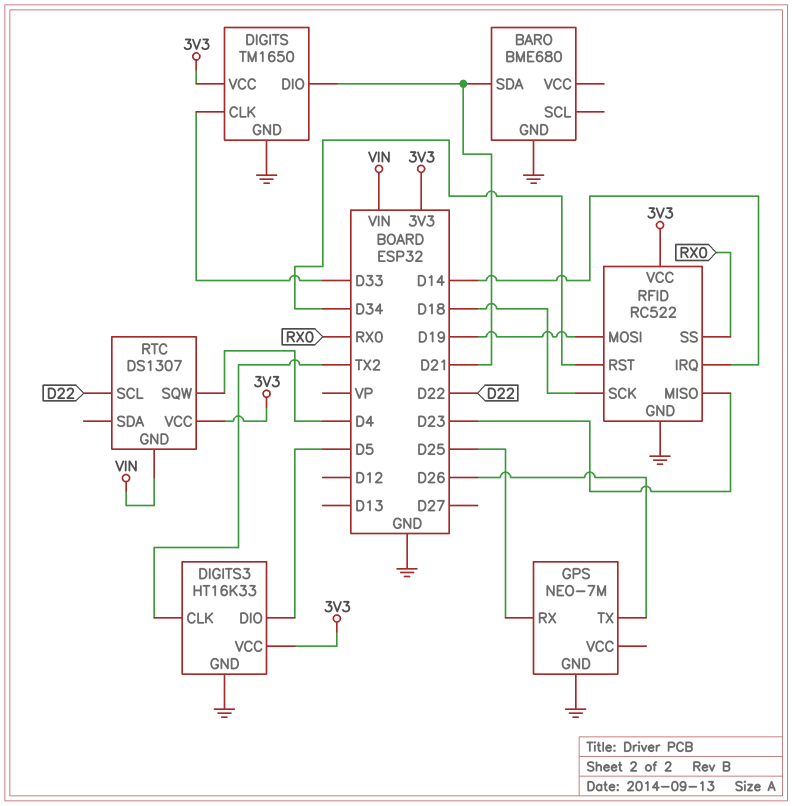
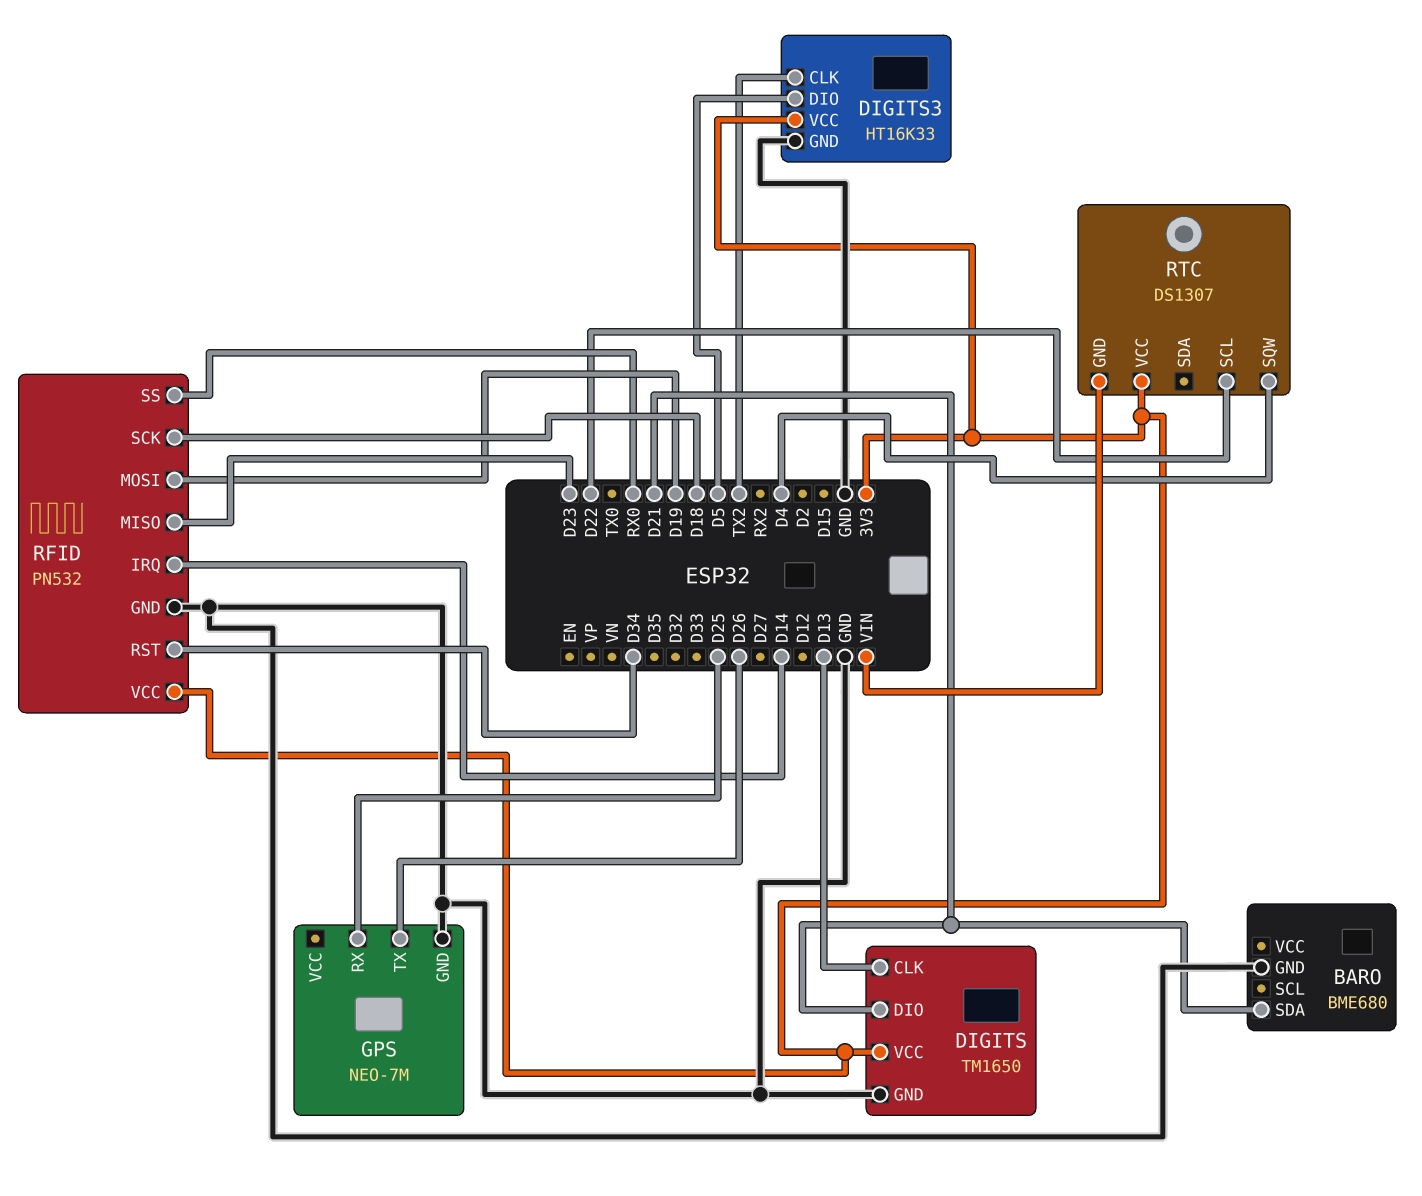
DIGITS pin CLK: D33 -> D13
RFID: RC522 -> PN532

